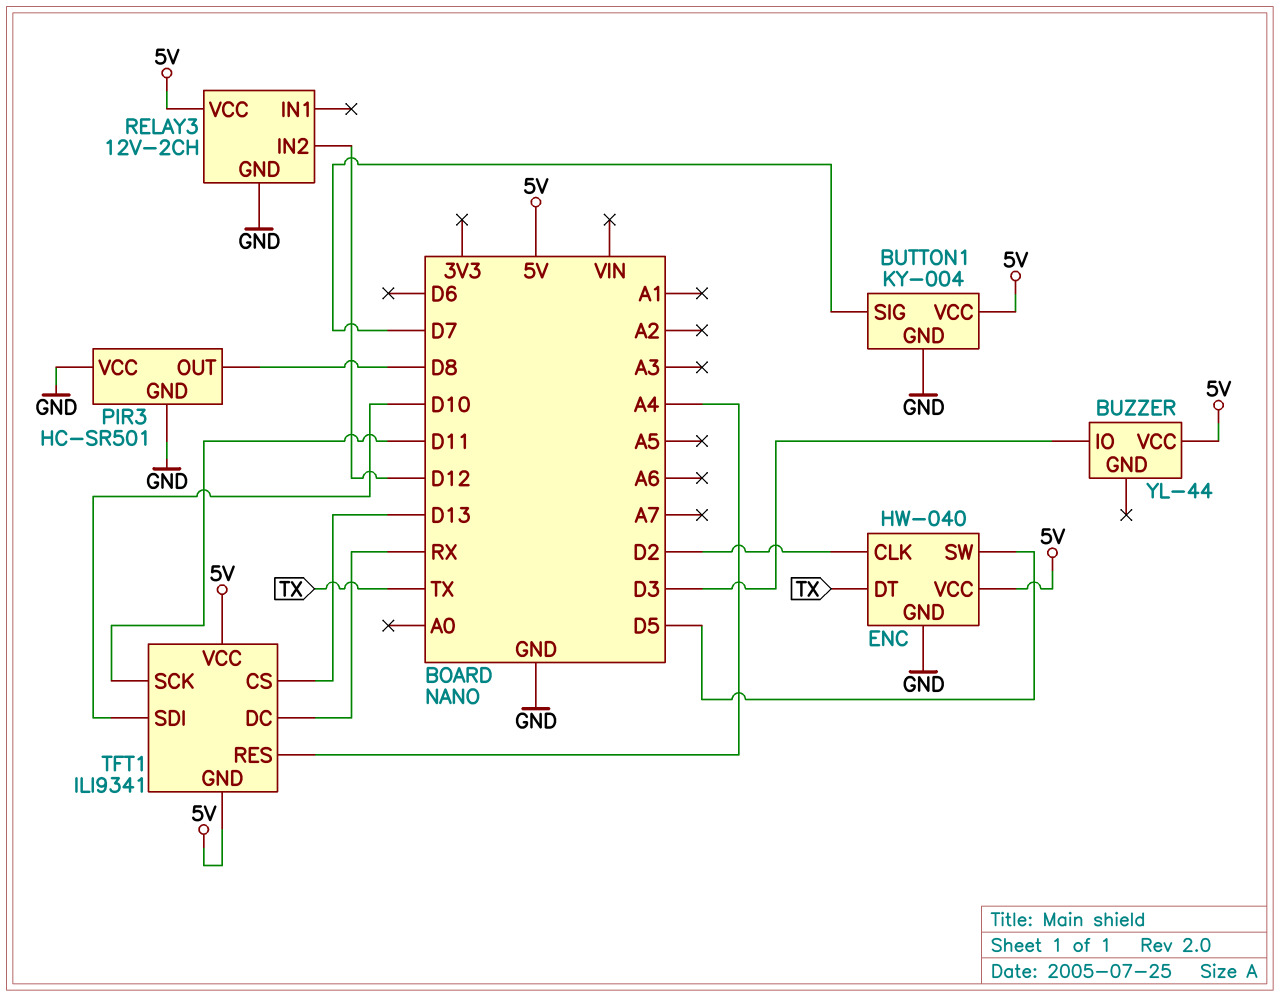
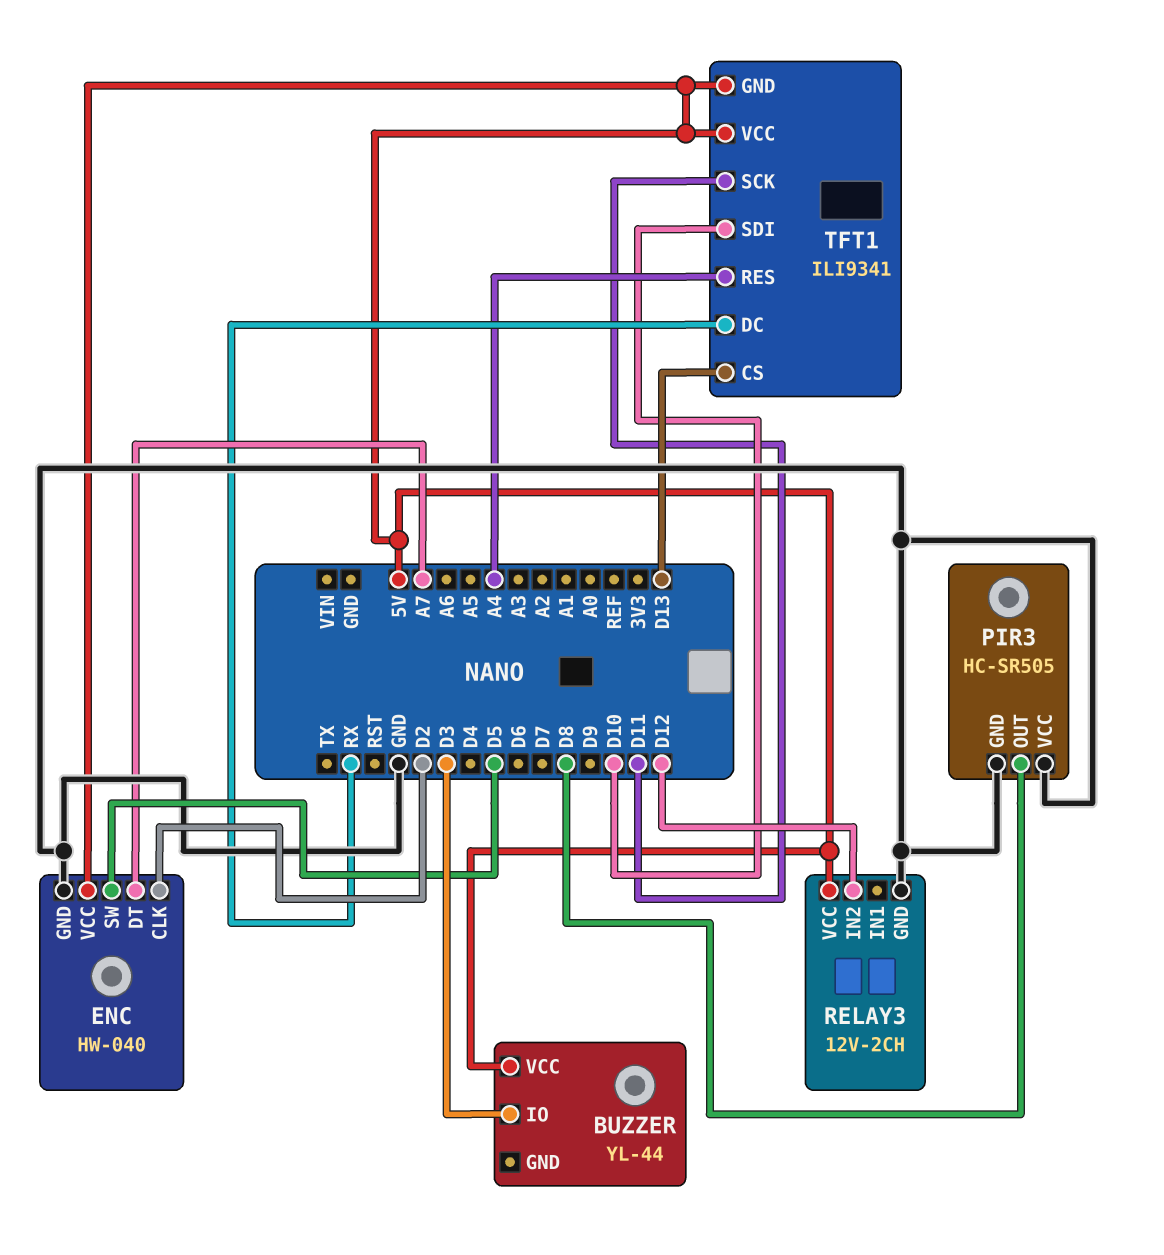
BUTTON1: KY-004 -> none
BUTTON1 pin GND: GND -> none
BUTTON1 pin SIG: D7 -> none
BUTTON1 pin VCC: 5V -> none
ENC pin DT: TX -> A7
PIR3: HC-SR501 -> HC-SR505

